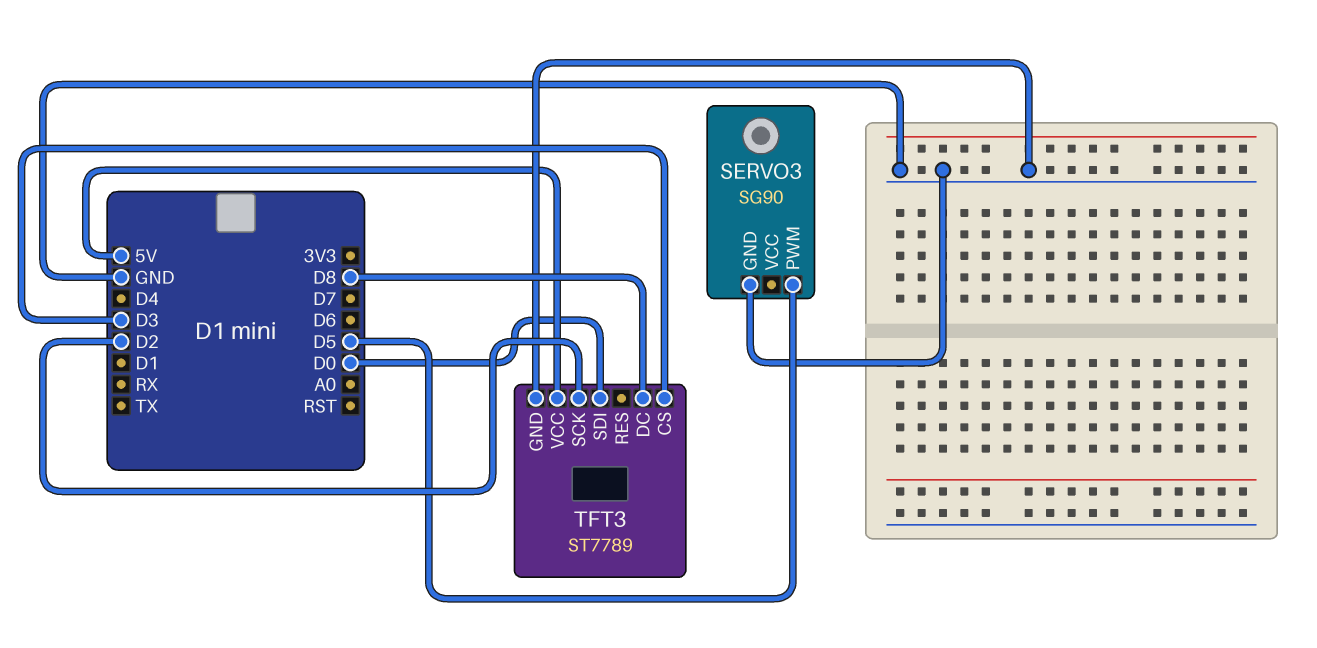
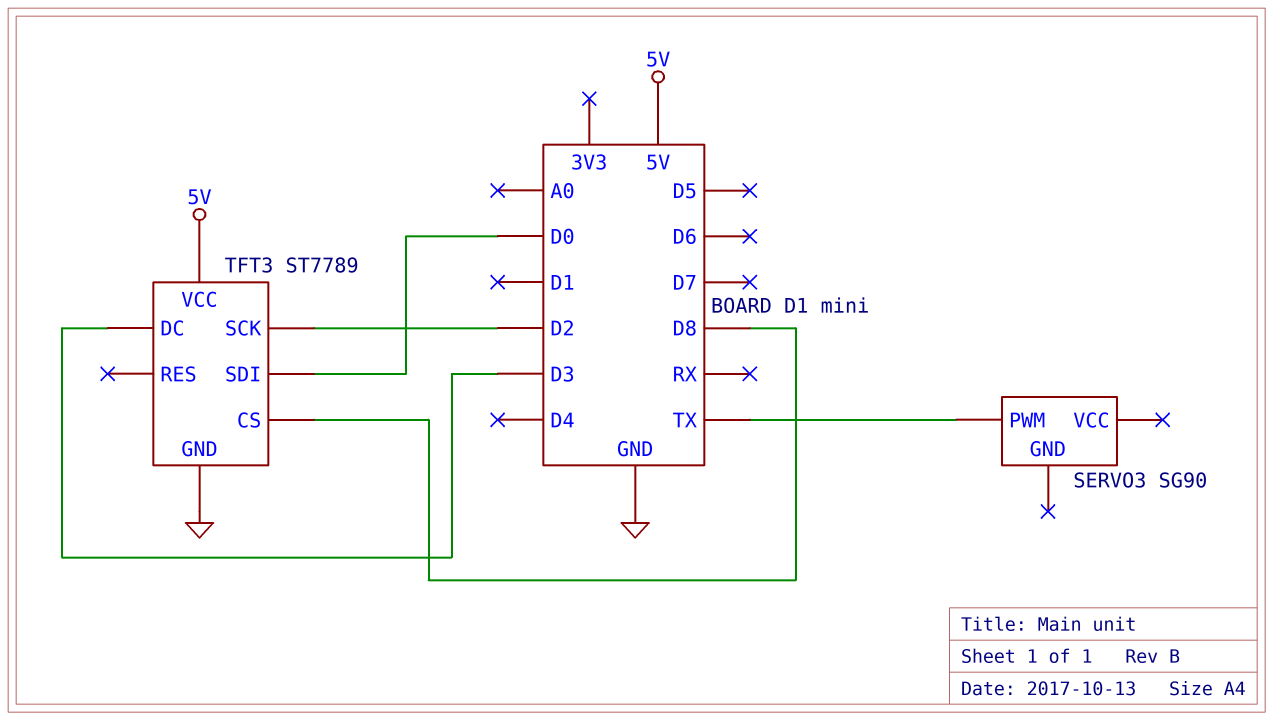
SERVO3 pin GND: GND -> none
SERVO3 pin PWM: D5 -> TX
TFT3 pin CS: D3 -> D8
TFT3 pin DC: D8 -> D3

